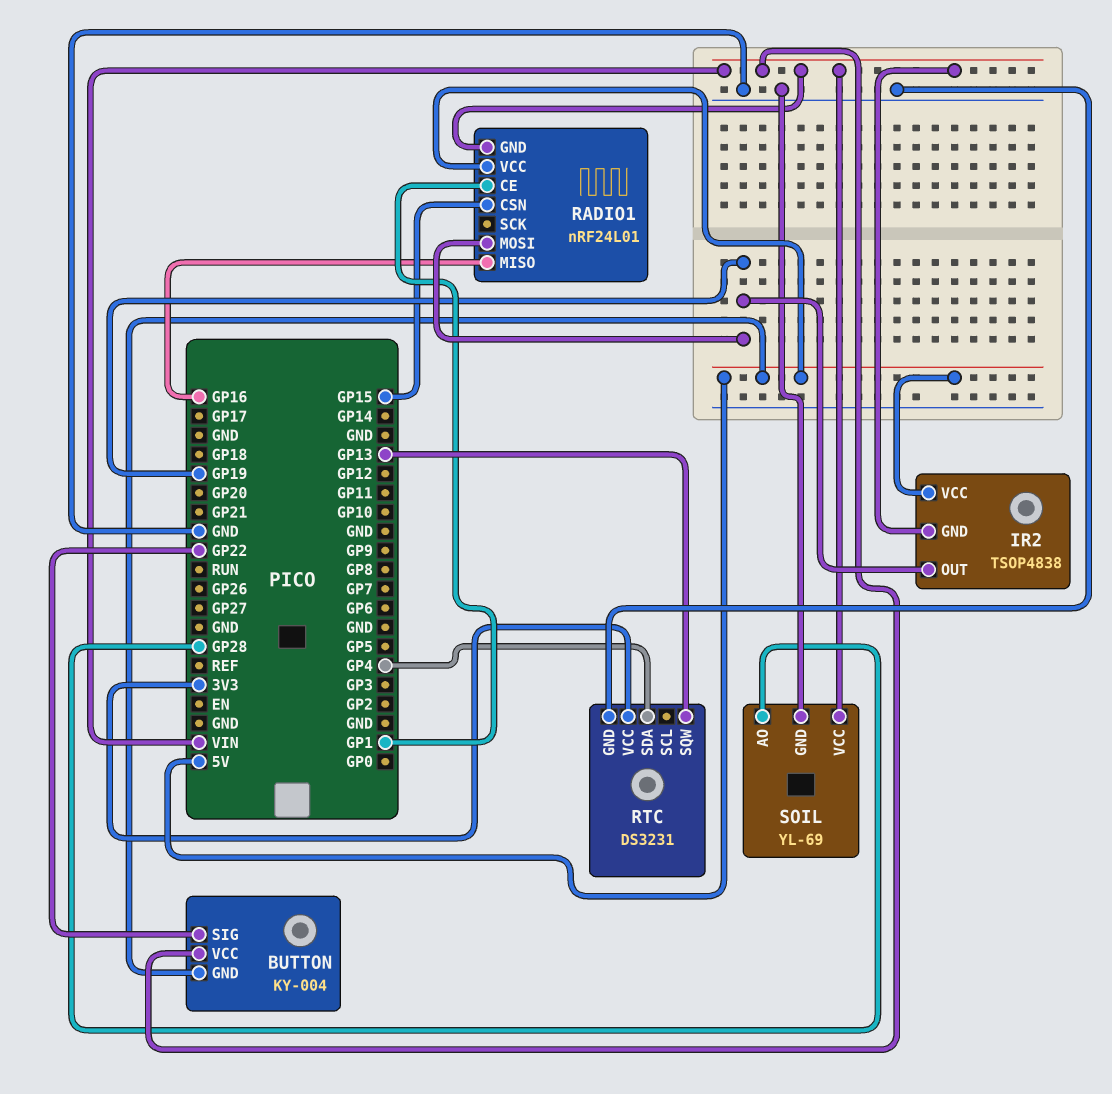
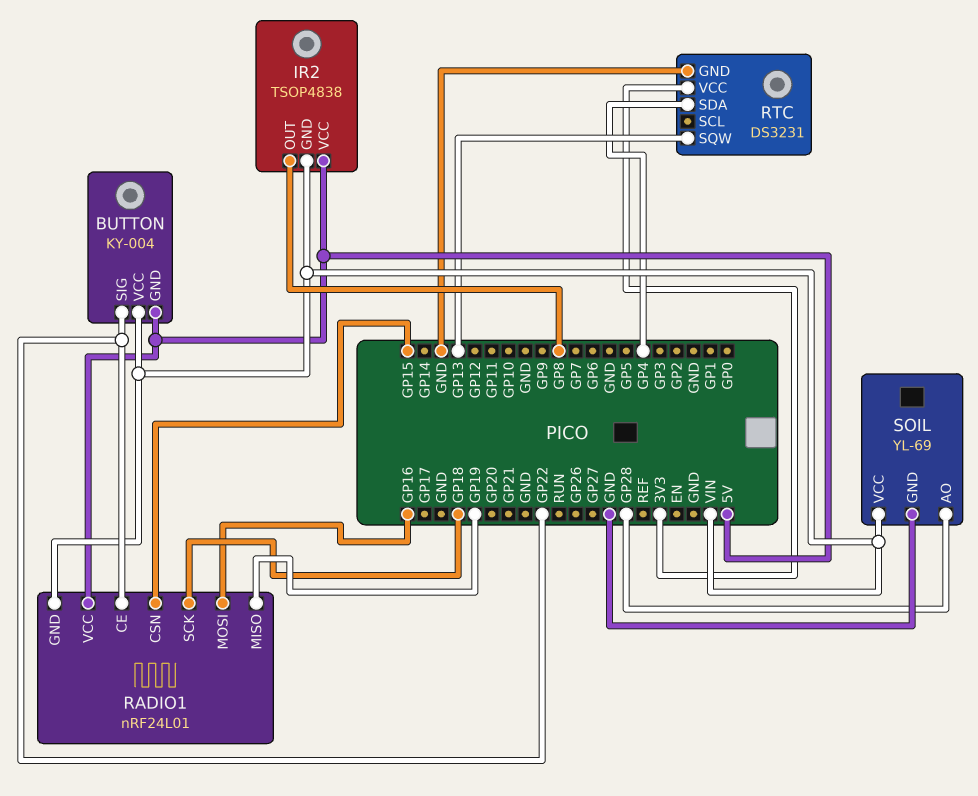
IR2 pin OUT: GP19 -> GP8
RADIO1 pin CE: GP1 -> GP22
RADIO1 pin MISO: GP16 -> GP19
RADIO1 pin MOSI: GP19 -> GP16
RADIO1 pin SCK: none -> GP18

